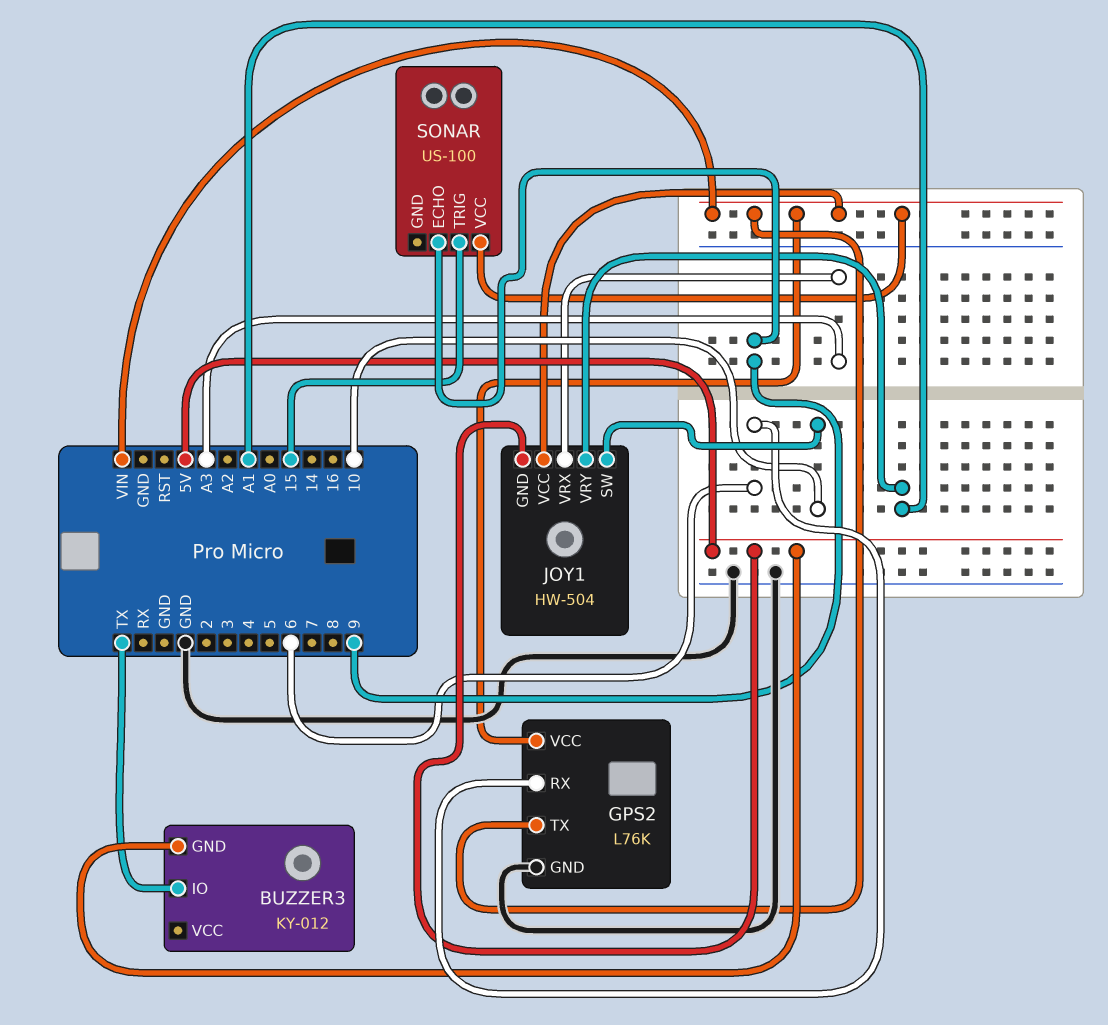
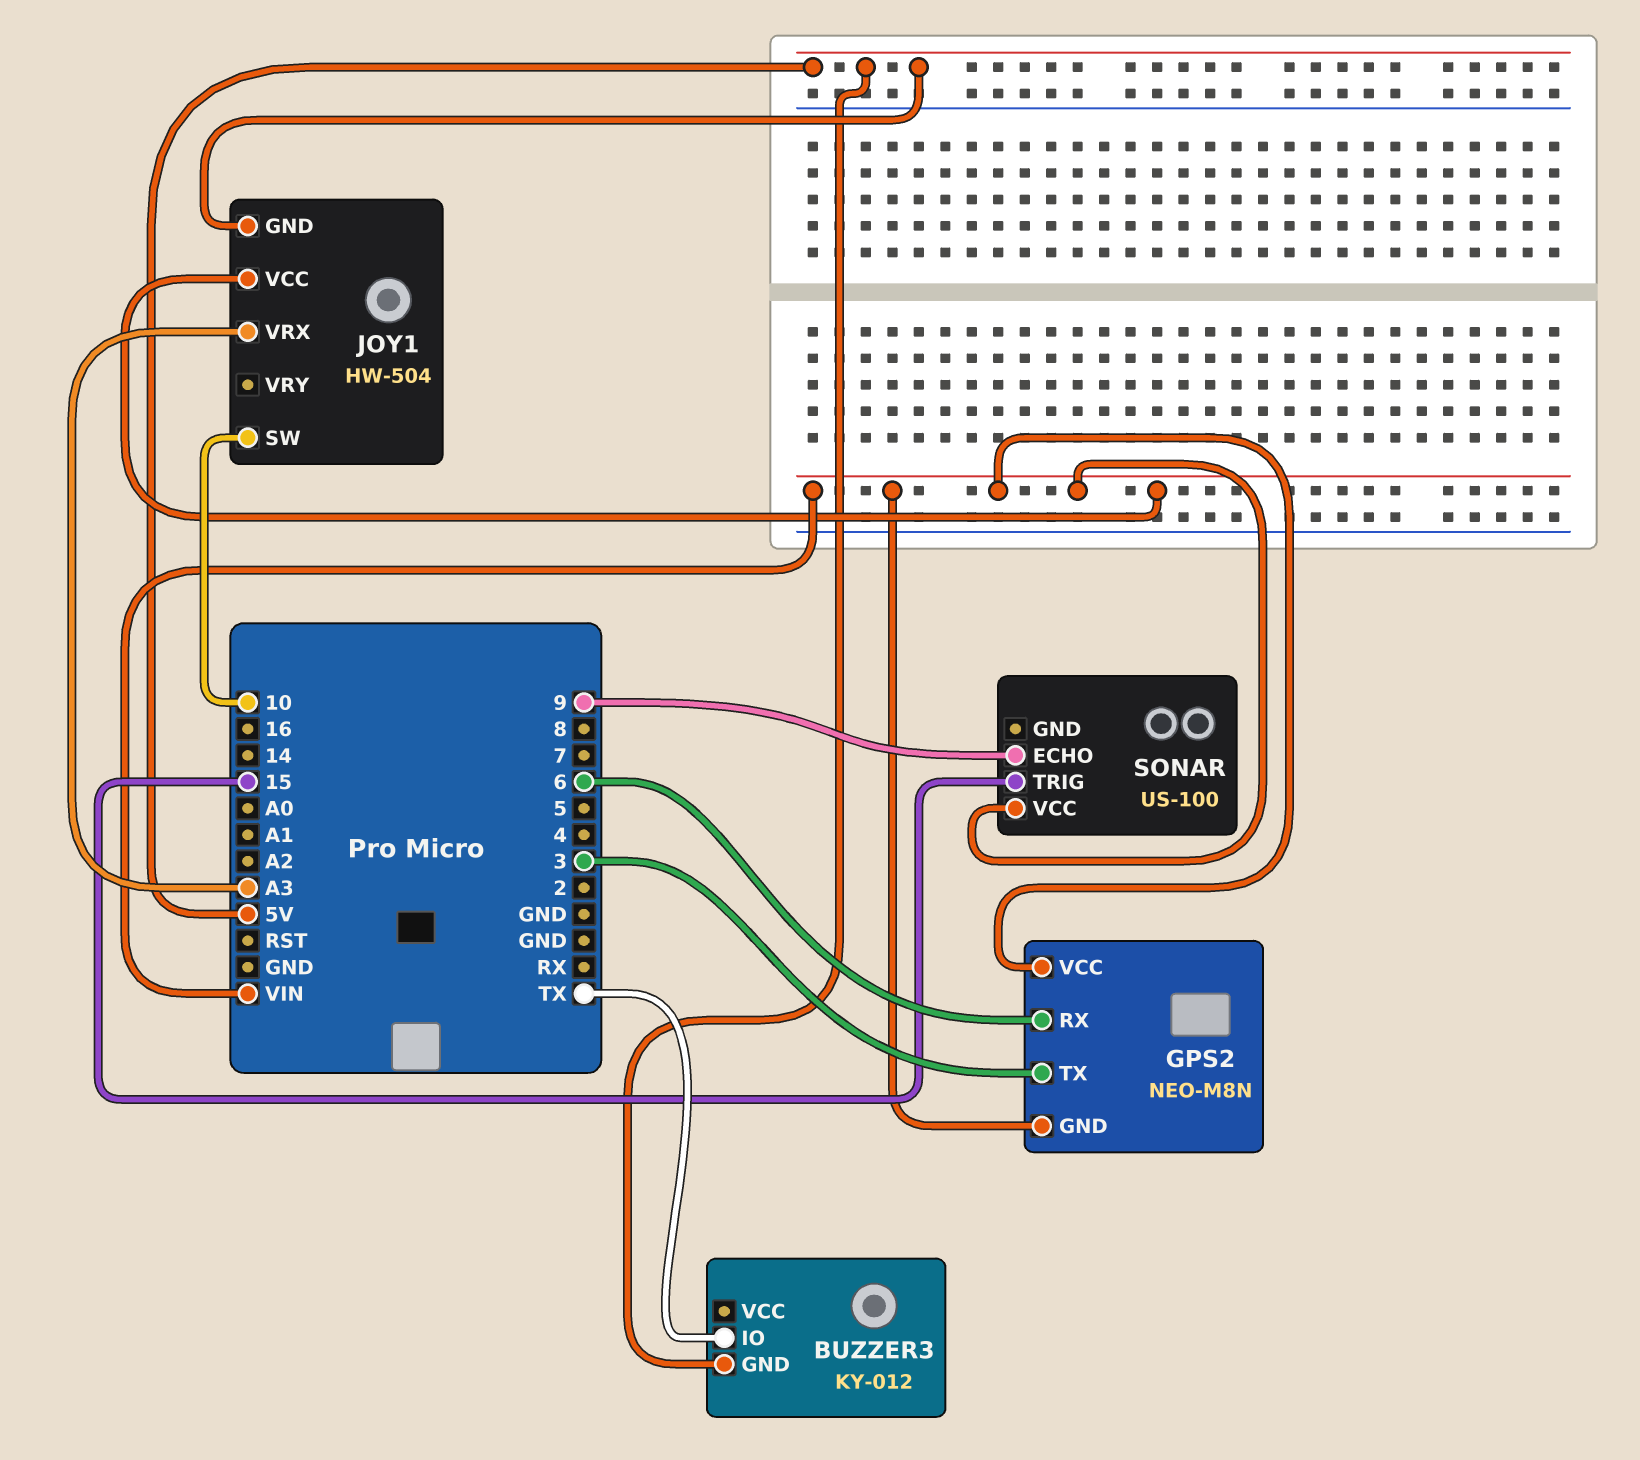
GPS2: L76K -> NEO-M8N
GPS2 pin GND: GND -> VIN
GPS2 pin TX: VIN -> 3
JOY1 pin VRY: A1 -> none

